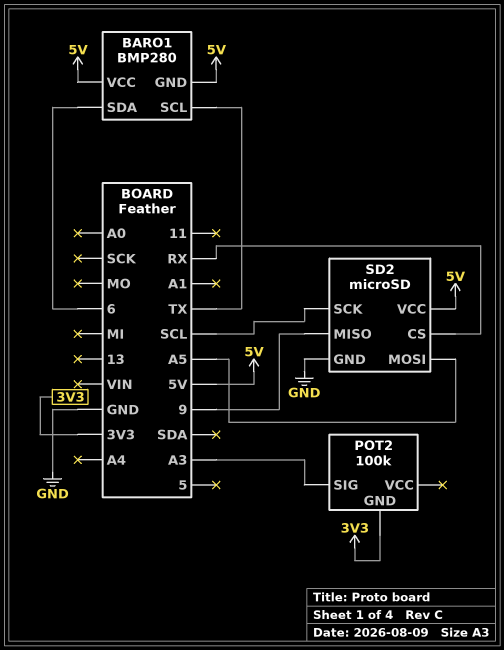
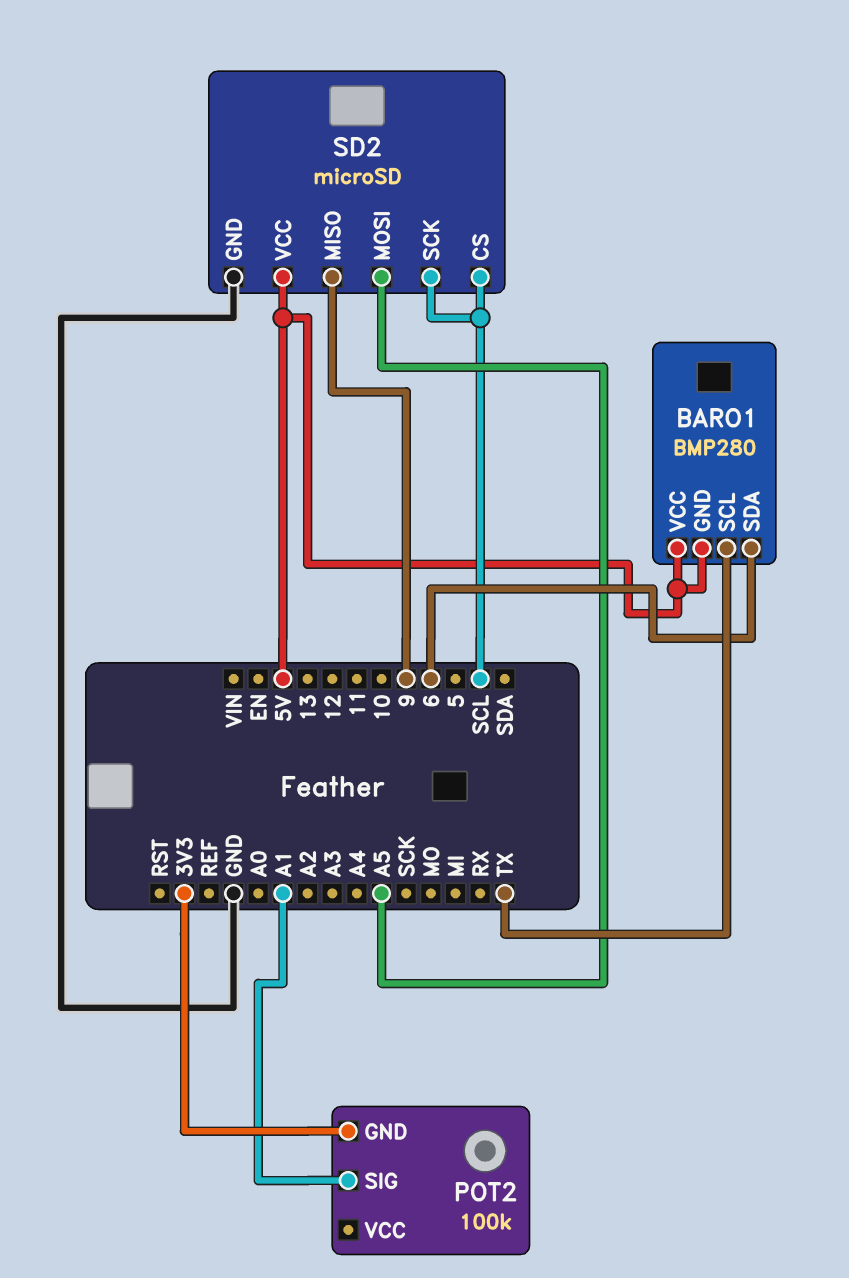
POT2 pin SIG: A3 -> A1
SD2 pin CS: RX -> SCL

